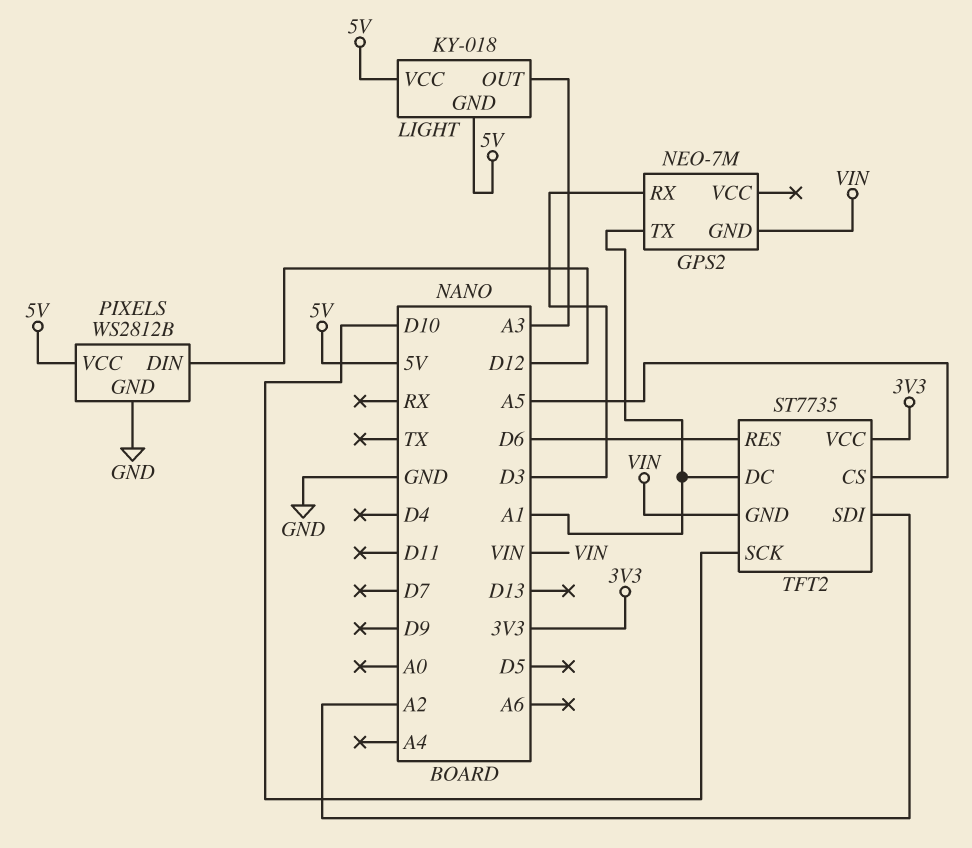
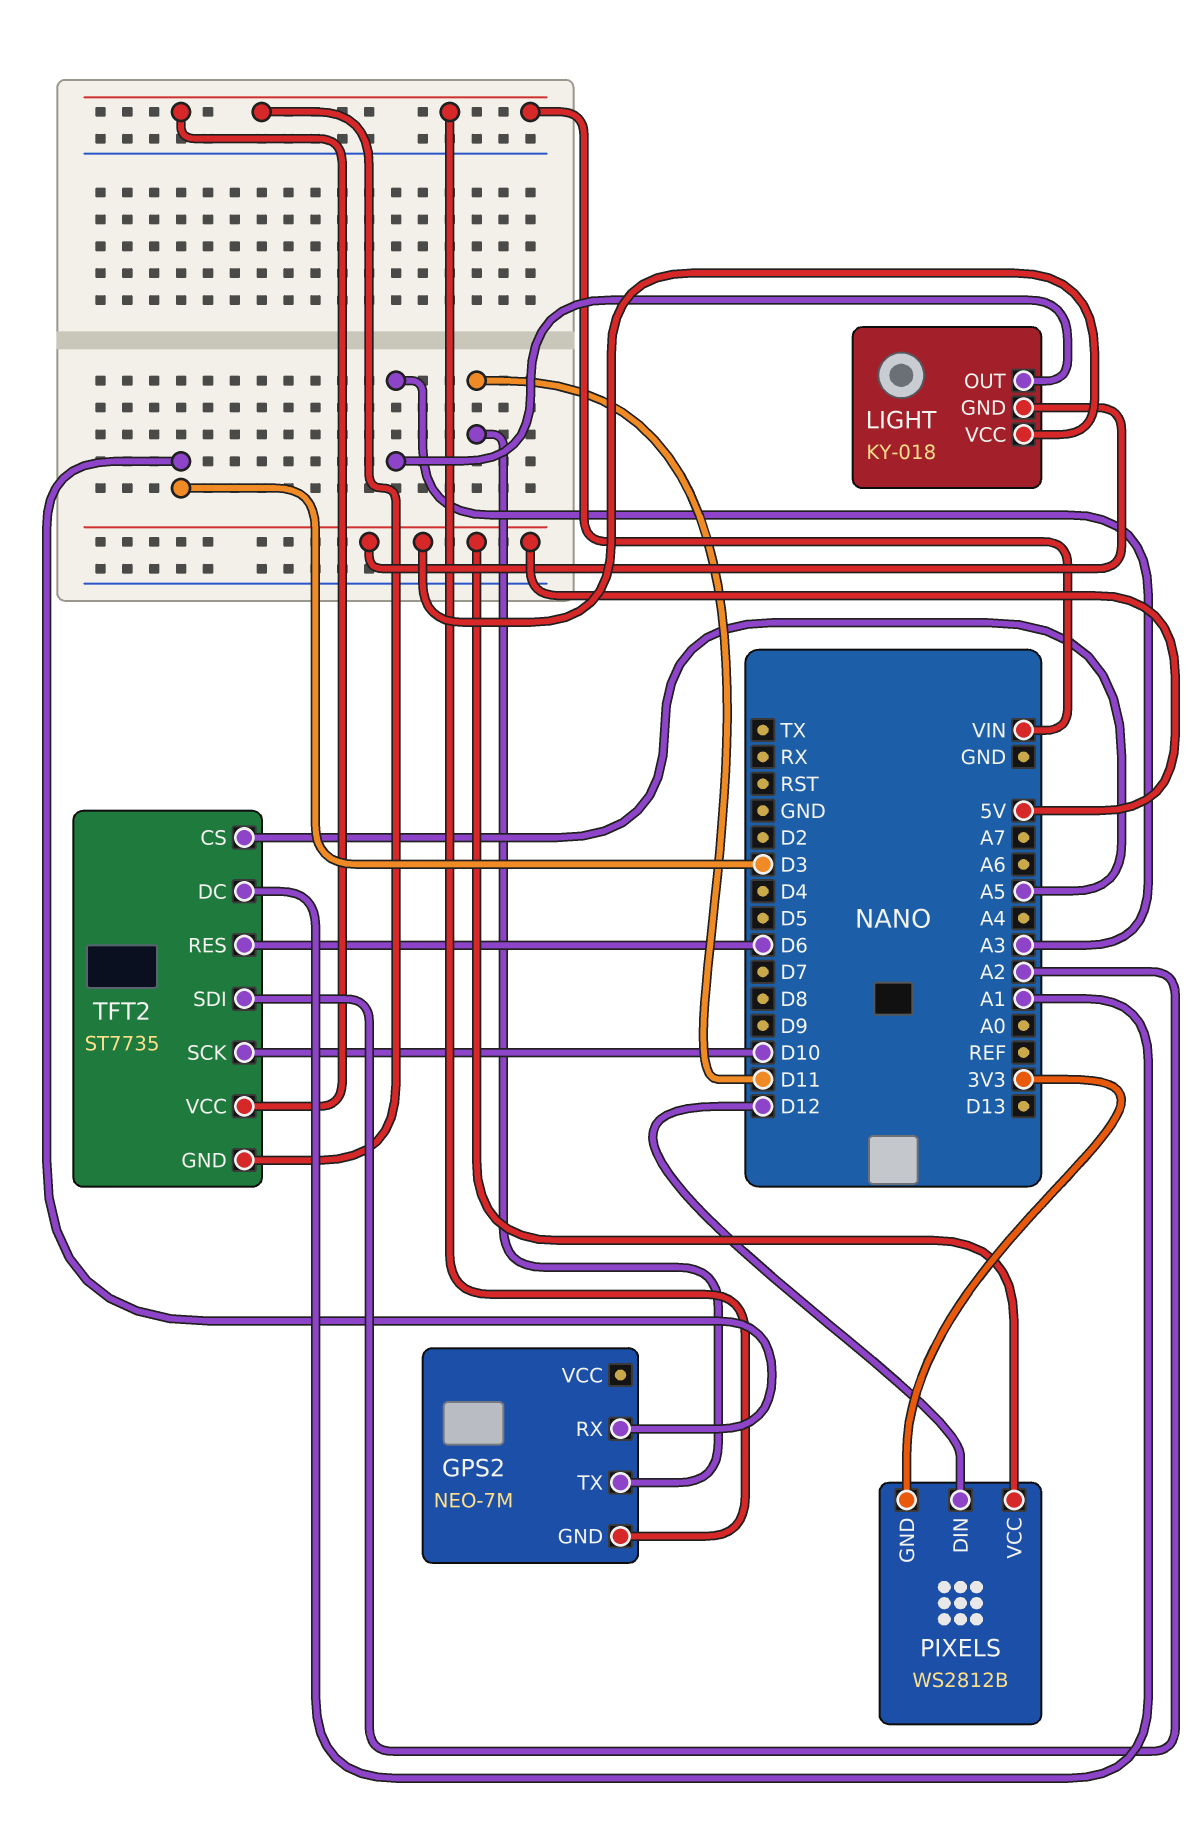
GPS2 pin TX: A1 -> D11
PIXELS pin GND: GND -> 3V3
TFT2 pin VCC: 3V3 -> VIN

